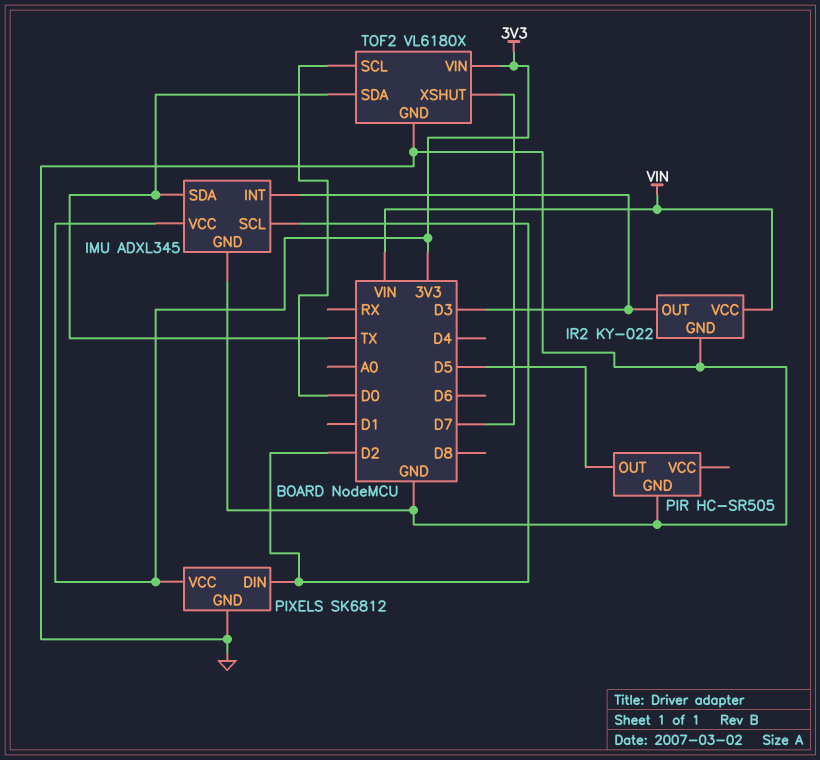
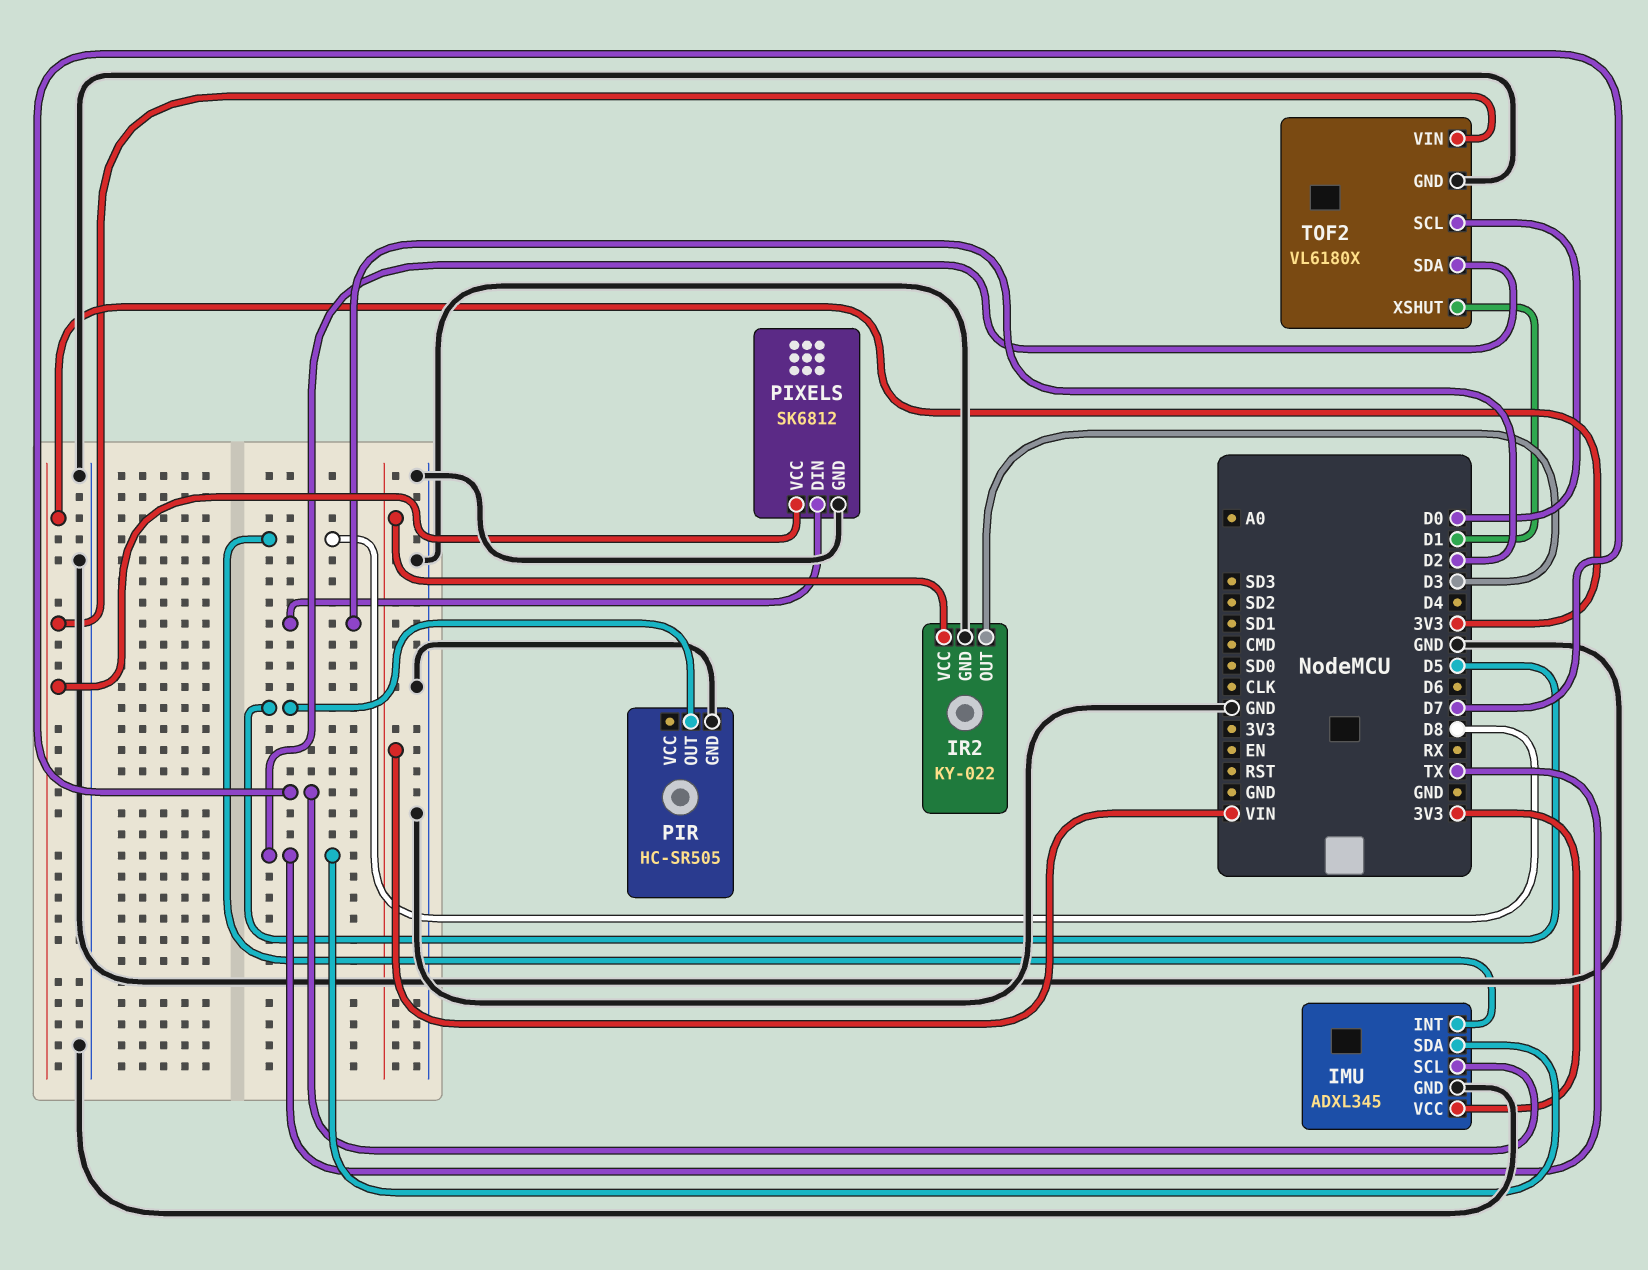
IMU pin INT: D3 -> D8
IMU pin SCL: D2 -> D7
TOF2 pin XSHUT: D7 -> D1

